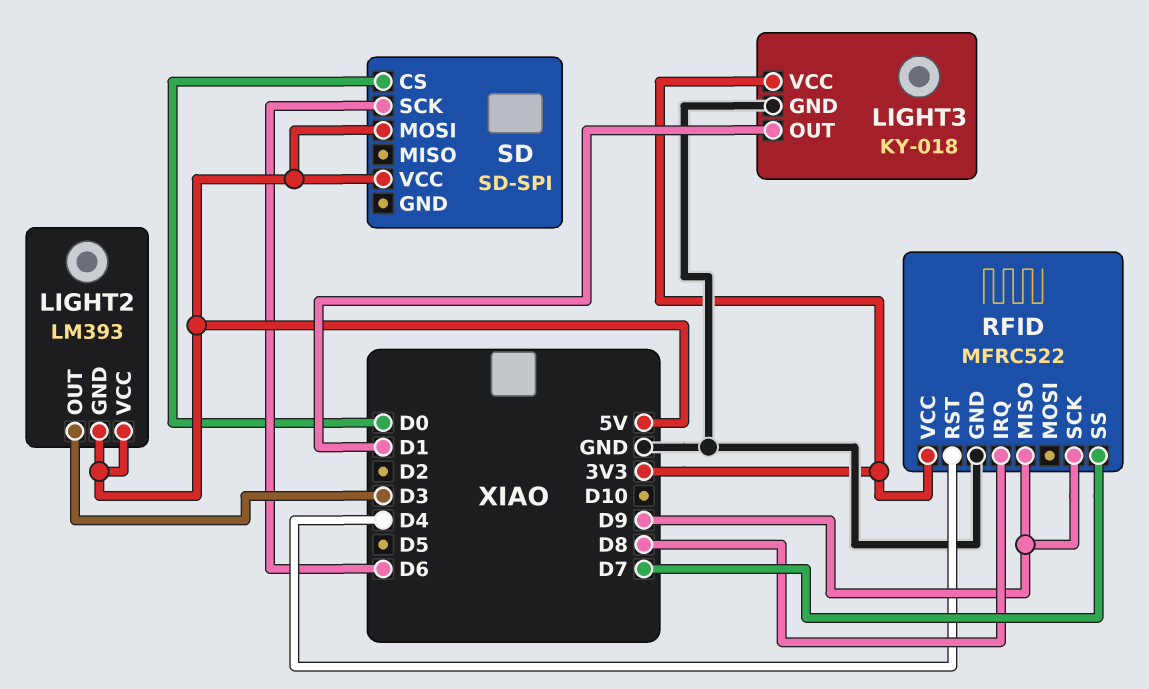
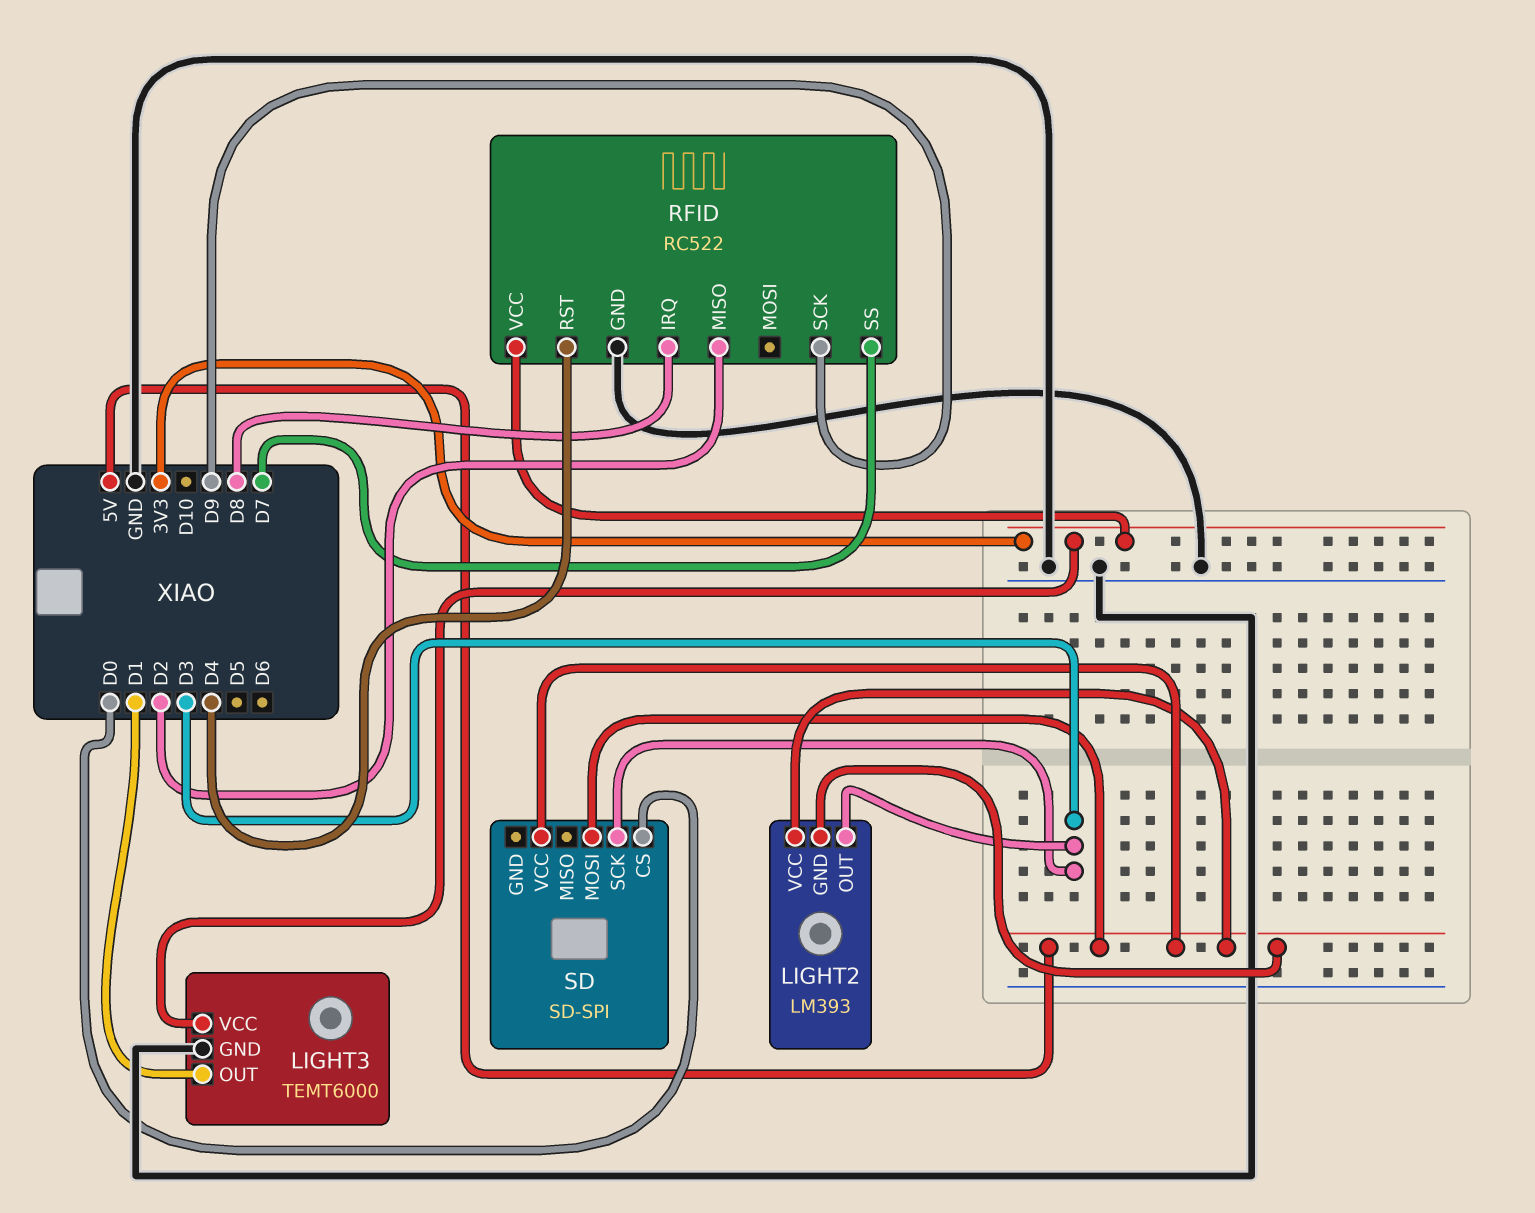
LIGHT3: KY-018 -> TEMT6000
RFID: MFRC522 -> RC522
RFID pin MISO: D9 -> D2
SD pin SCK: D6 -> D3

